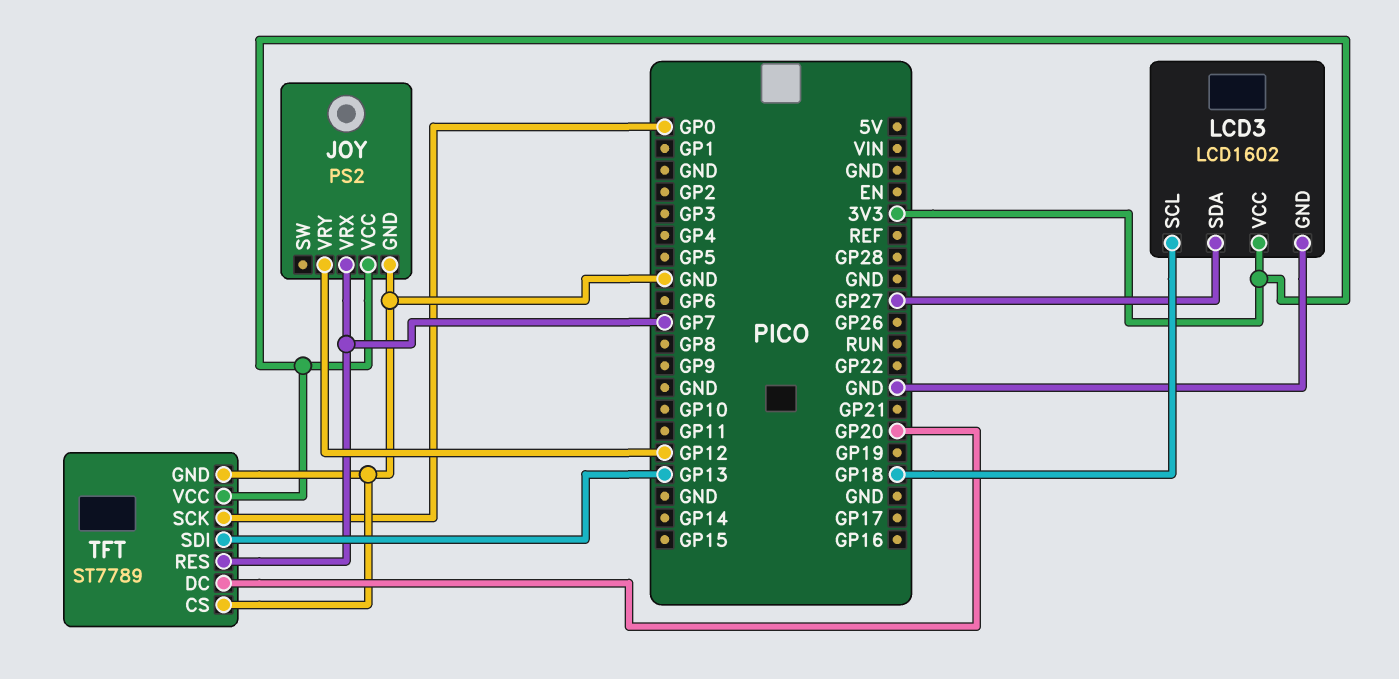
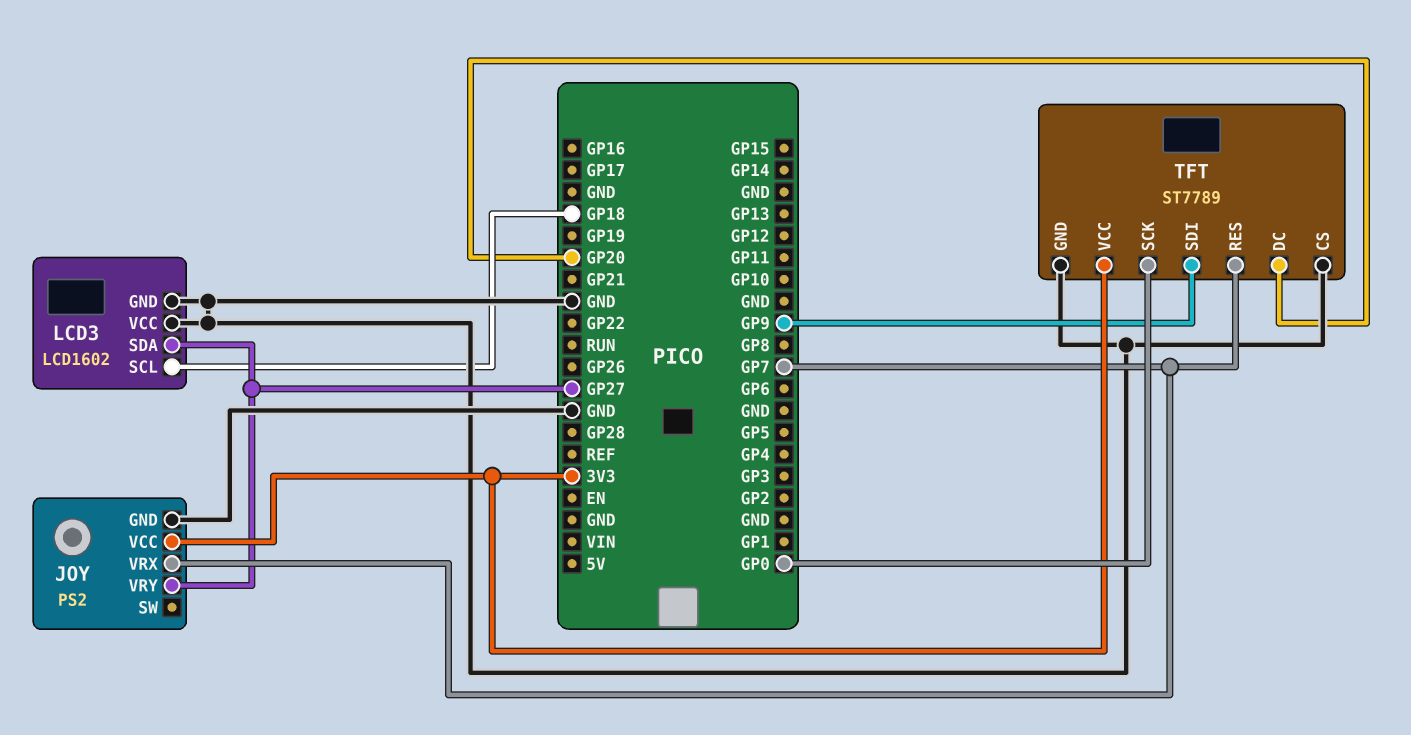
JOY pin VRY: GP12 -> GP27
LCD3 pin VCC: 3V3 -> GND
TFT pin SDI: GP13 -> GP9

